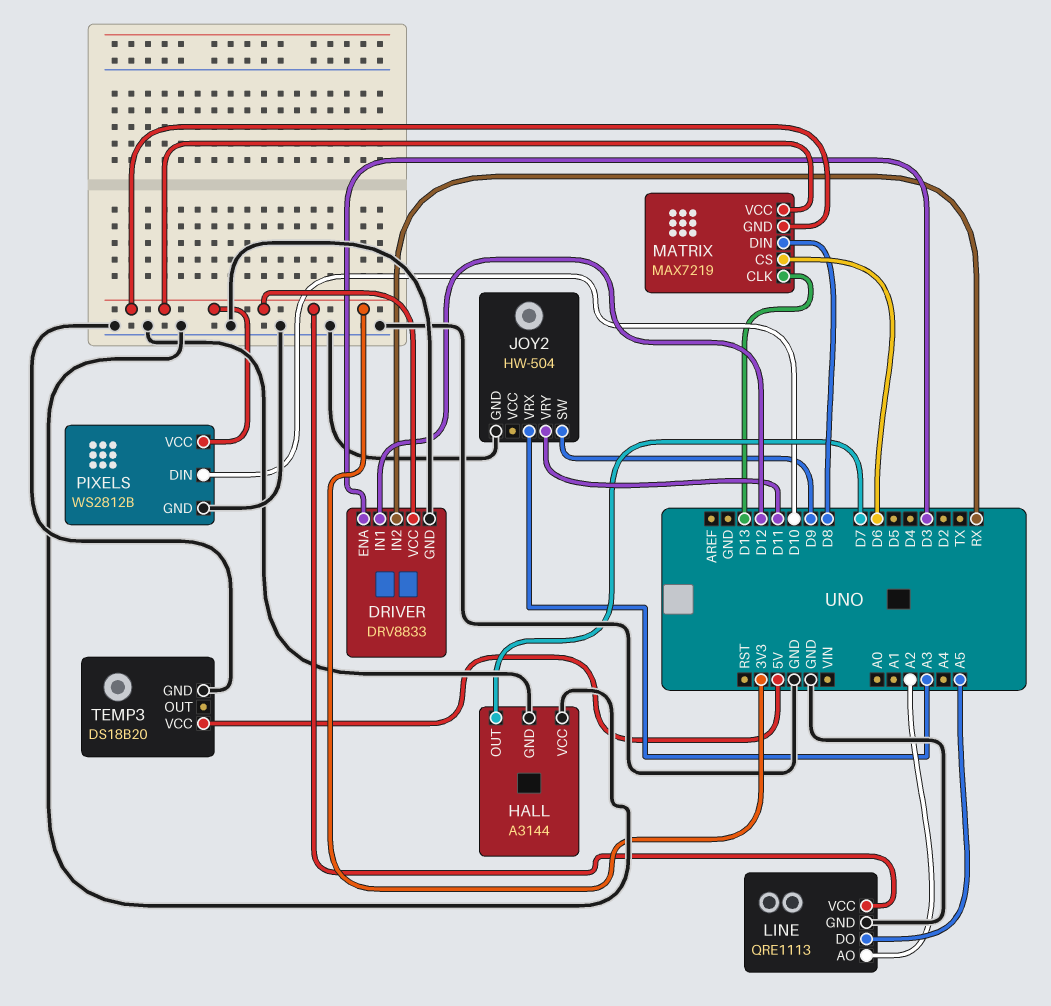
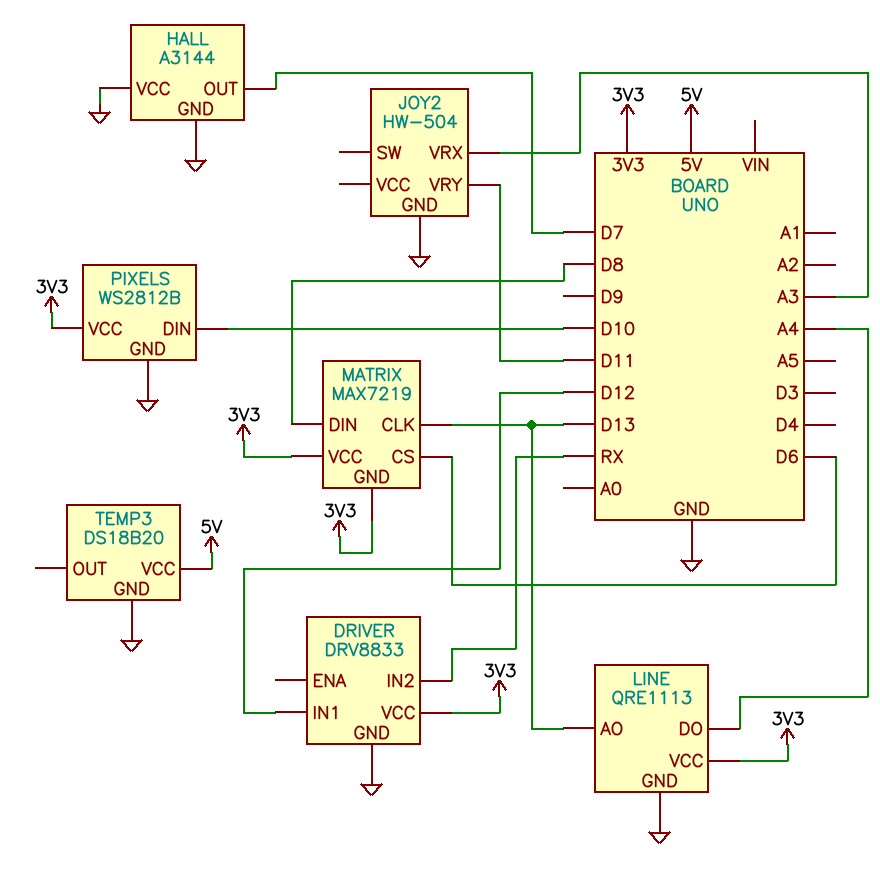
DRIVER pin ENA: D3 -> none
JOY2 pin SW: D9 -> none
LINE pin AO: A2 -> D13
LINE pin DO: A5 -> A4

